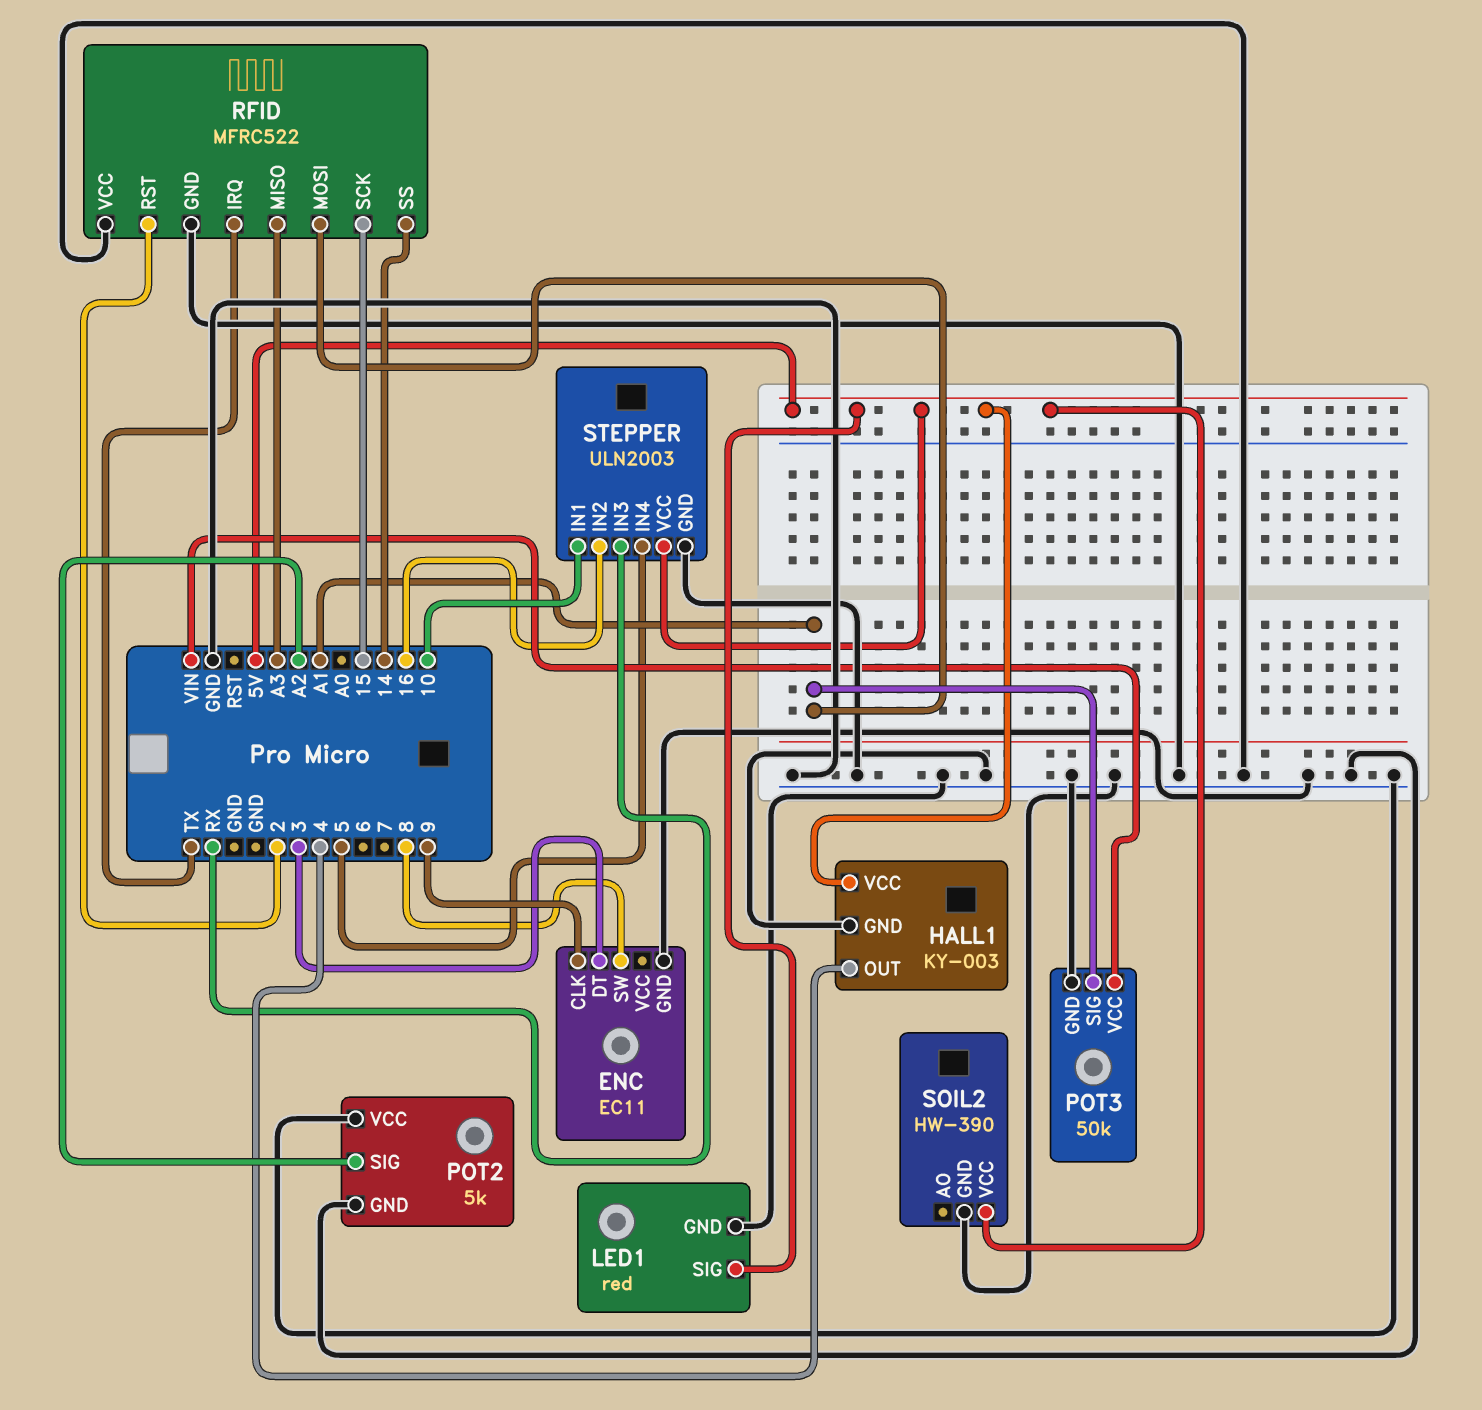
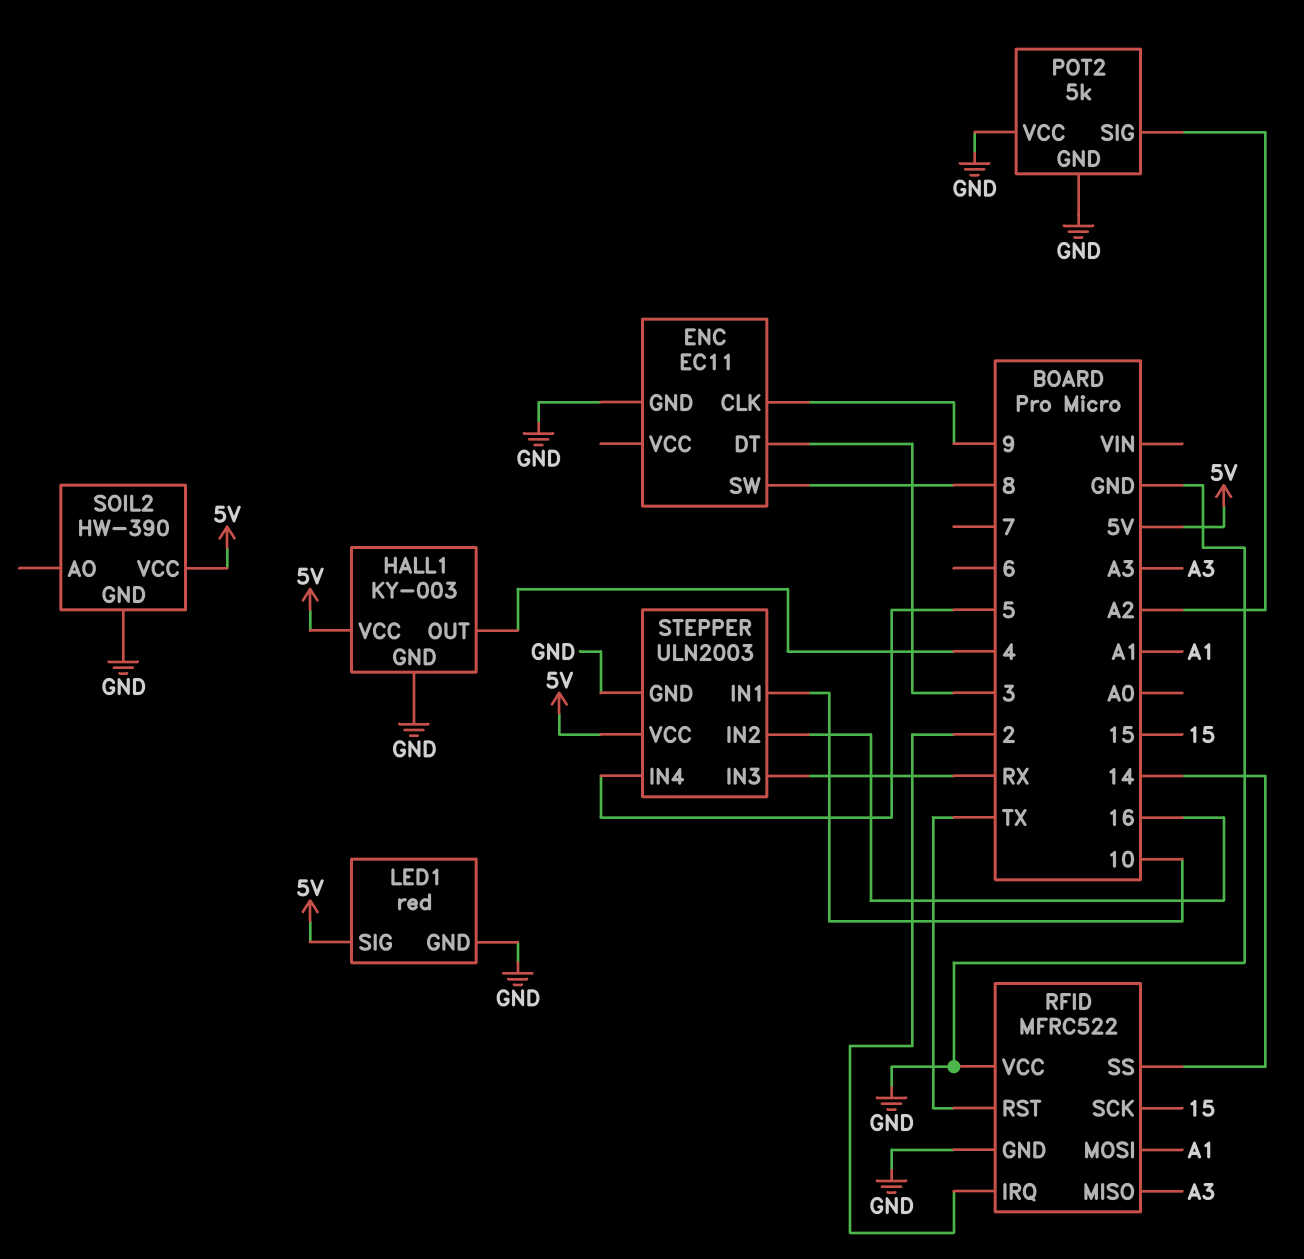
POT3: 50k -> none
POT3 pin GND: GND -> none
POT3 pin SIG: A1 -> none
POT3 pin VCC: VIN -> none
RFID pin IRQ: TX -> 2
RFID pin RST: 2 -> TX

